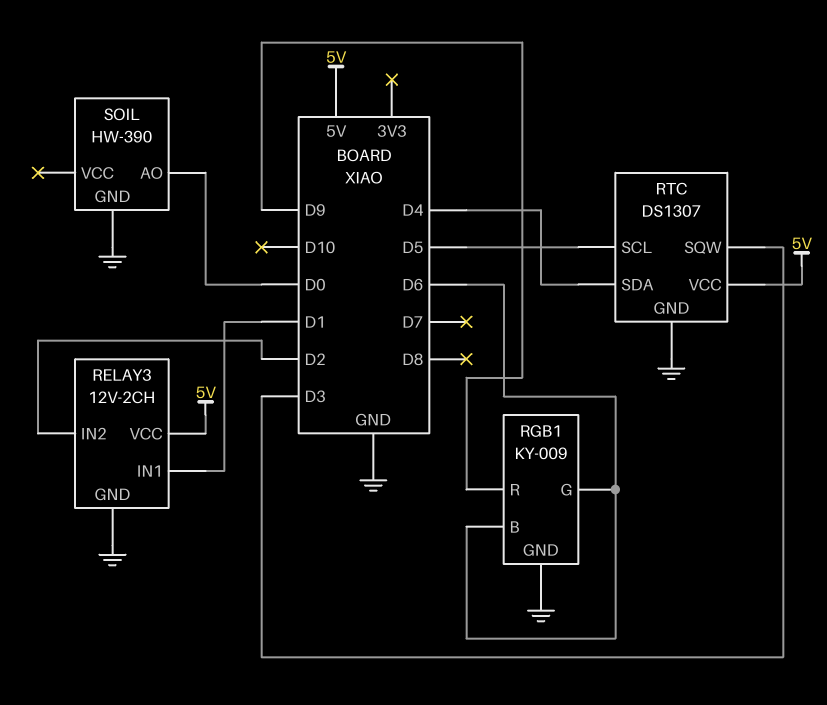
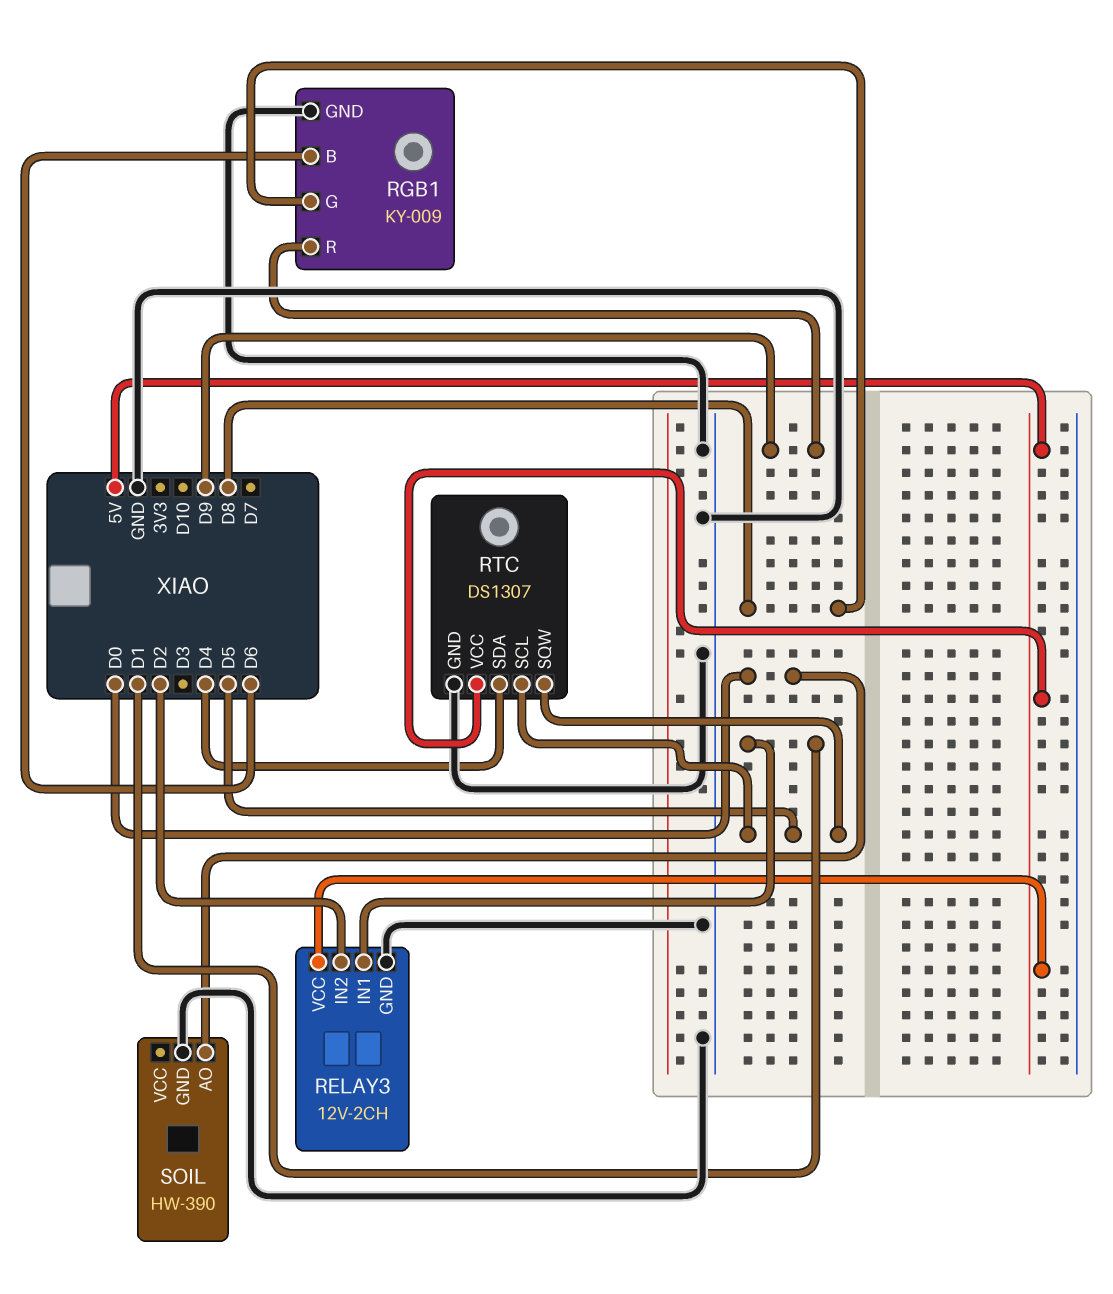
RGB1 pin G: D6 -> D8
RTC pin SQW: D3 -> D5

